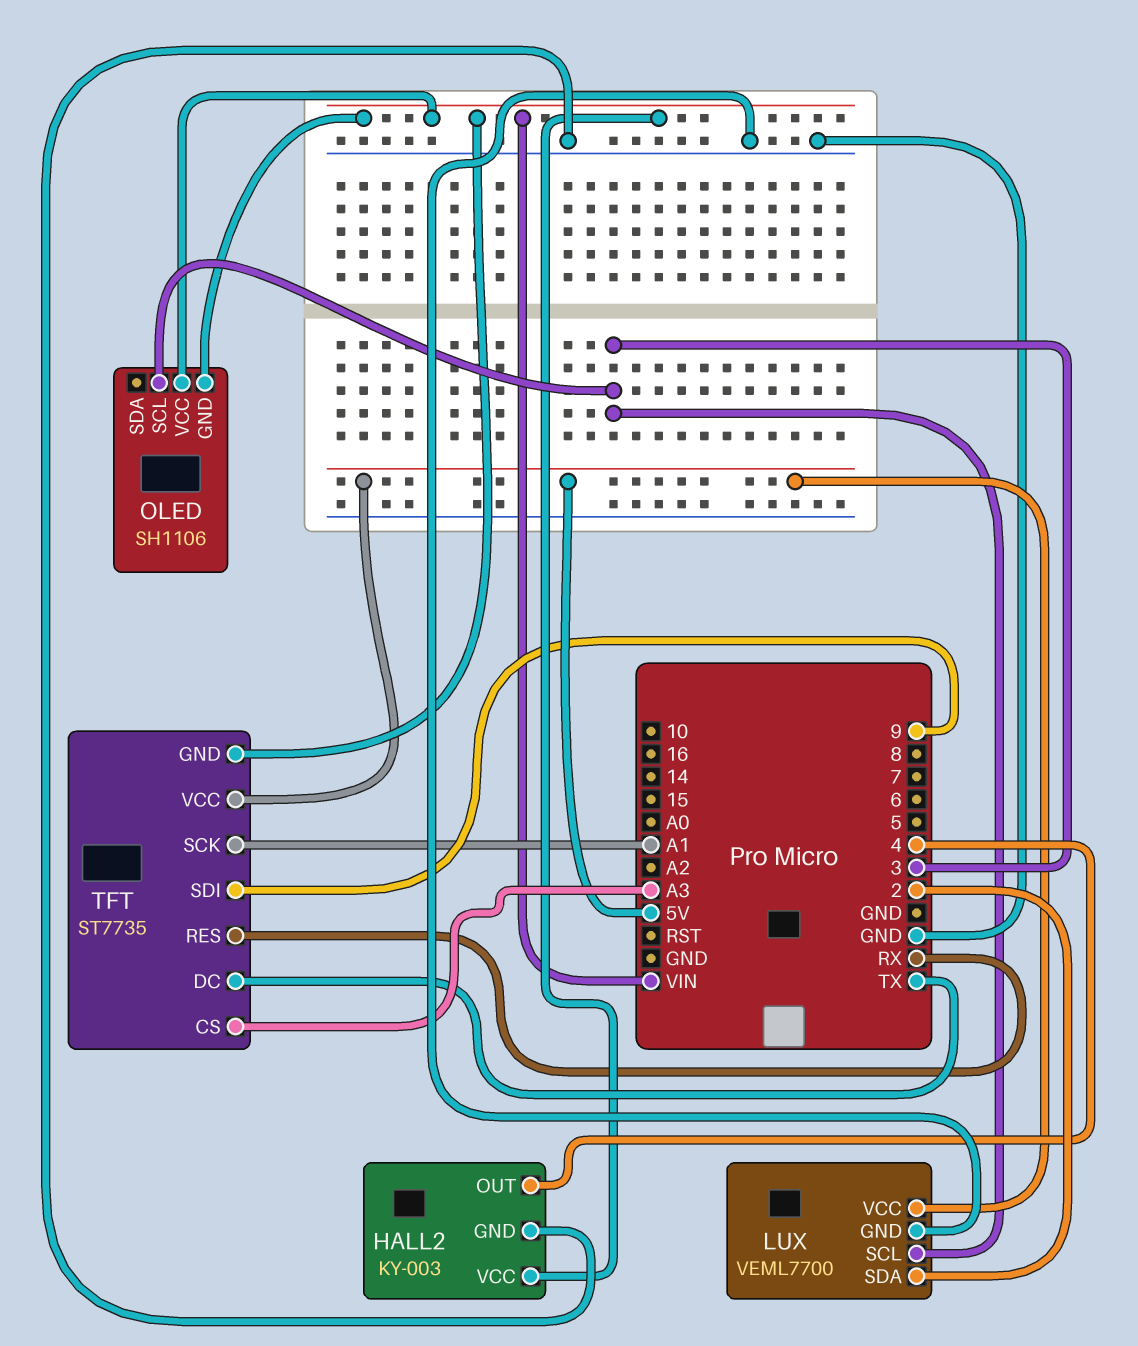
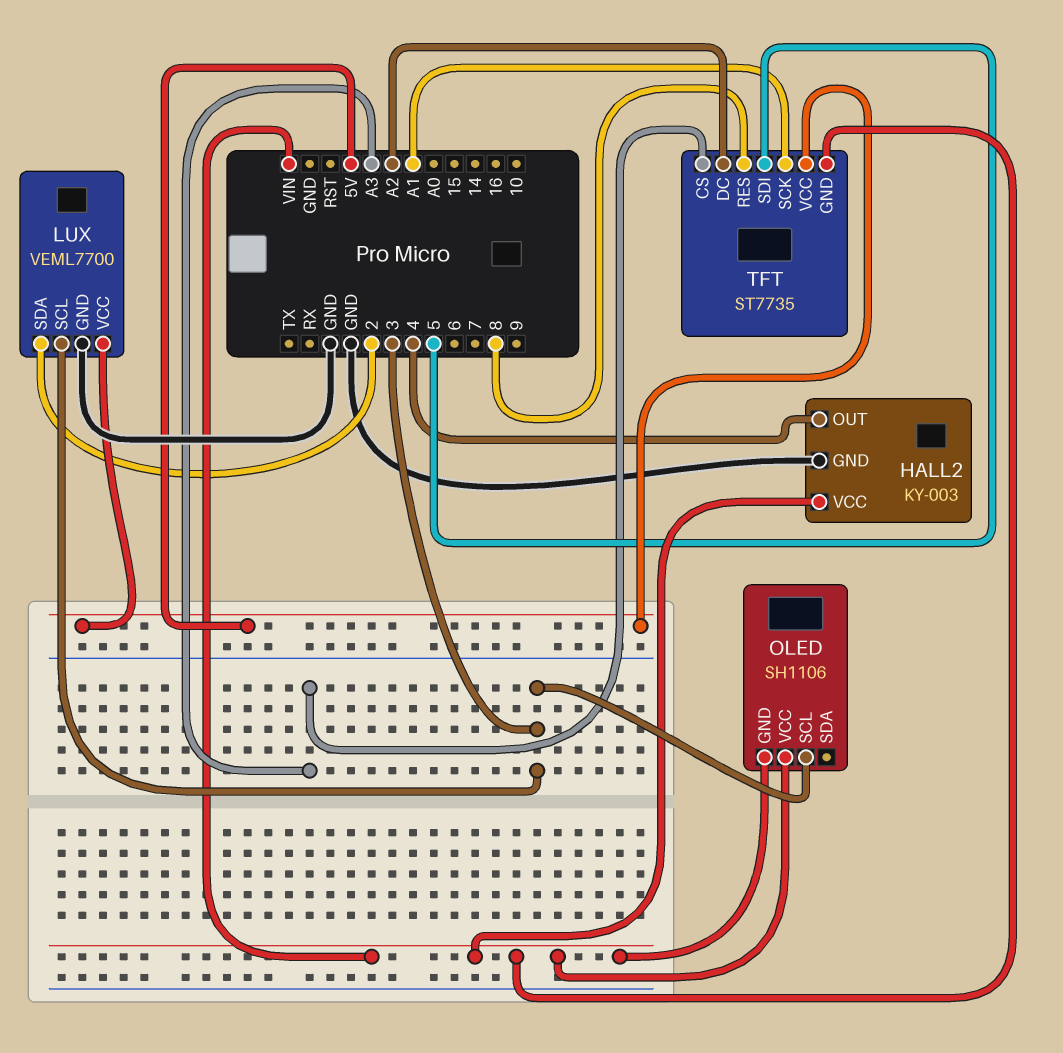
TFT pin DC: TX -> A2
TFT pin RES: RX -> 8
TFT pin SDI: 9 -> 5

